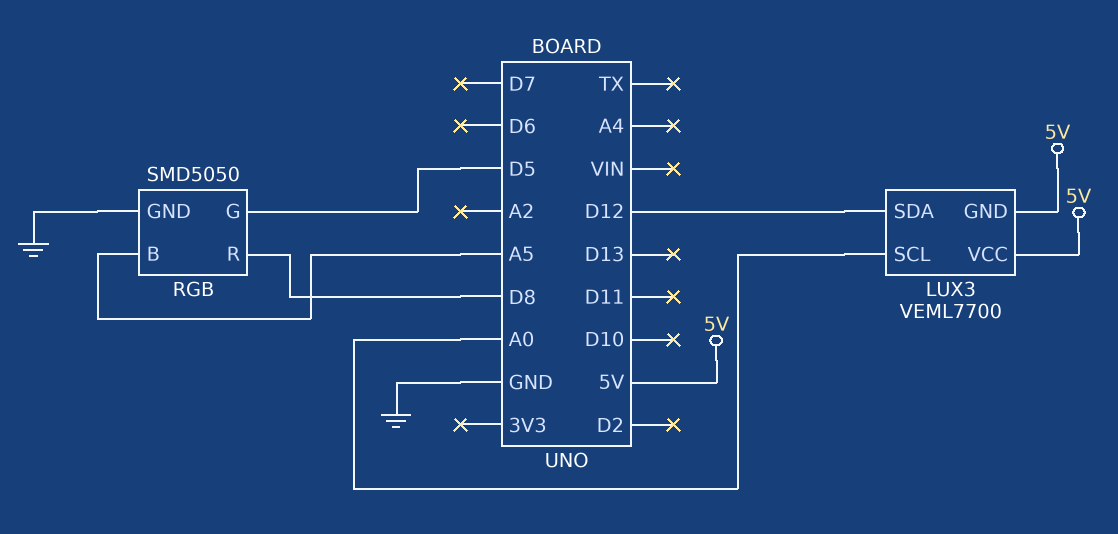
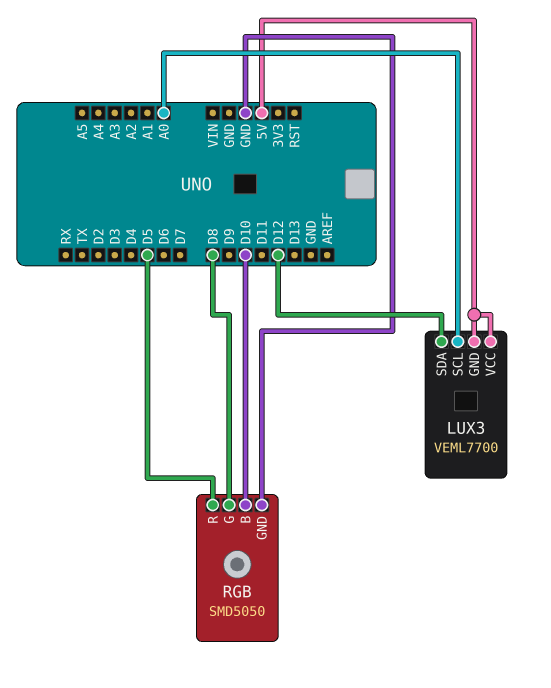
RGB pin B: A5 -> D10
RGB pin G: D5 -> D8
RGB pin R: D8 -> D5

